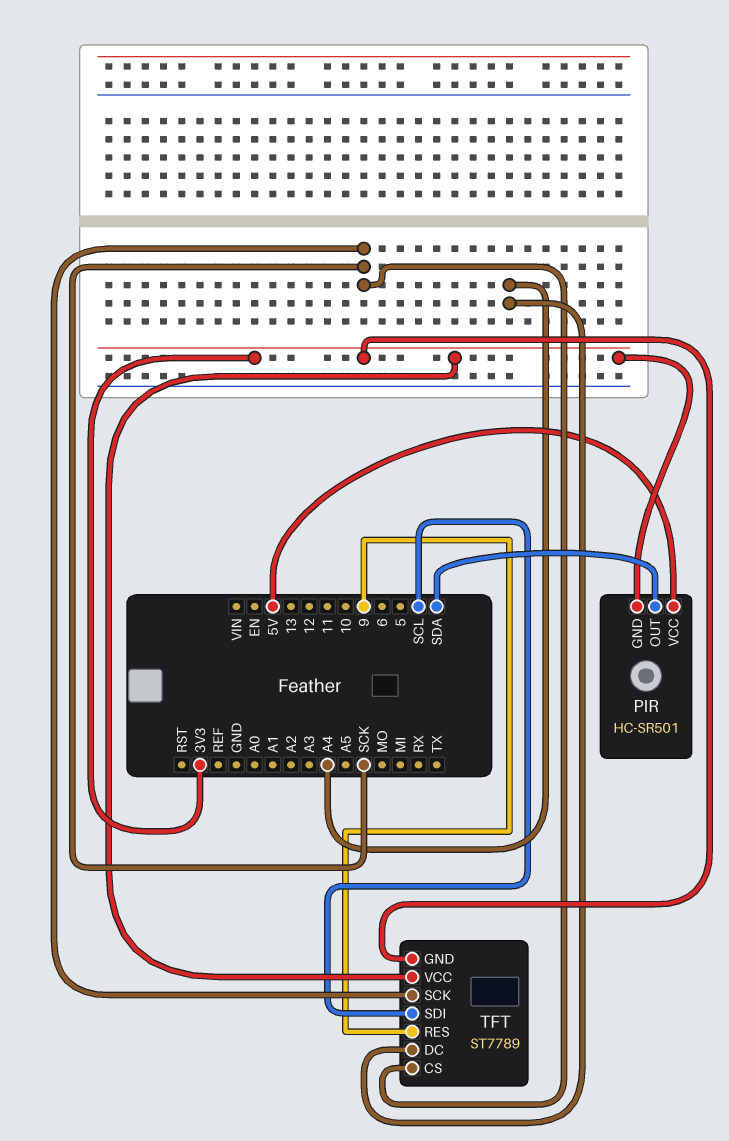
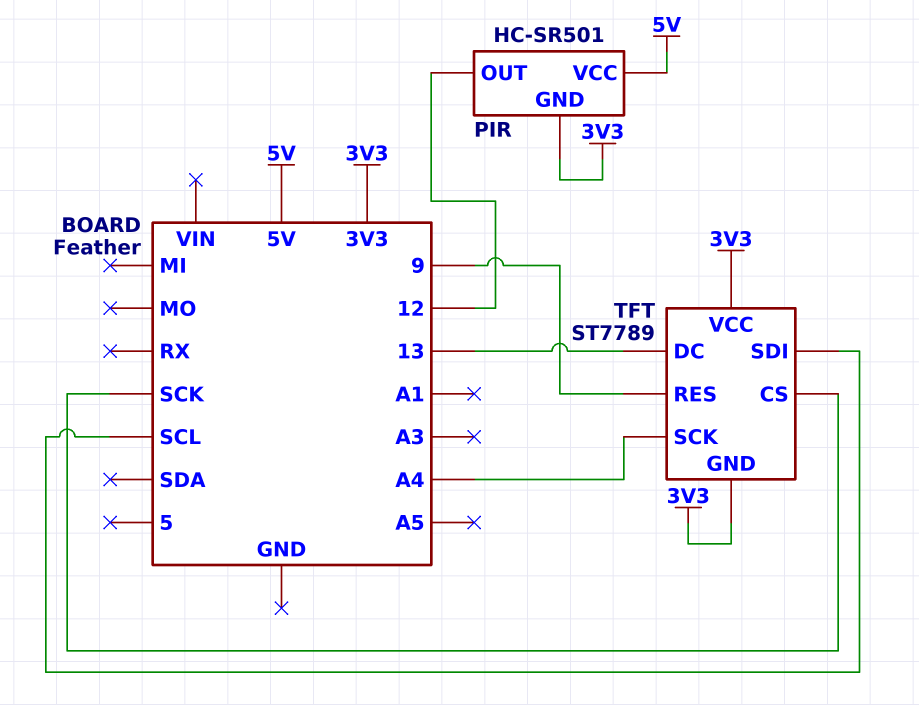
PIR pin OUT: SDA -> 12
TFT pin DC: A4 -> 13
TFT pin SCK: SCK -> A4

